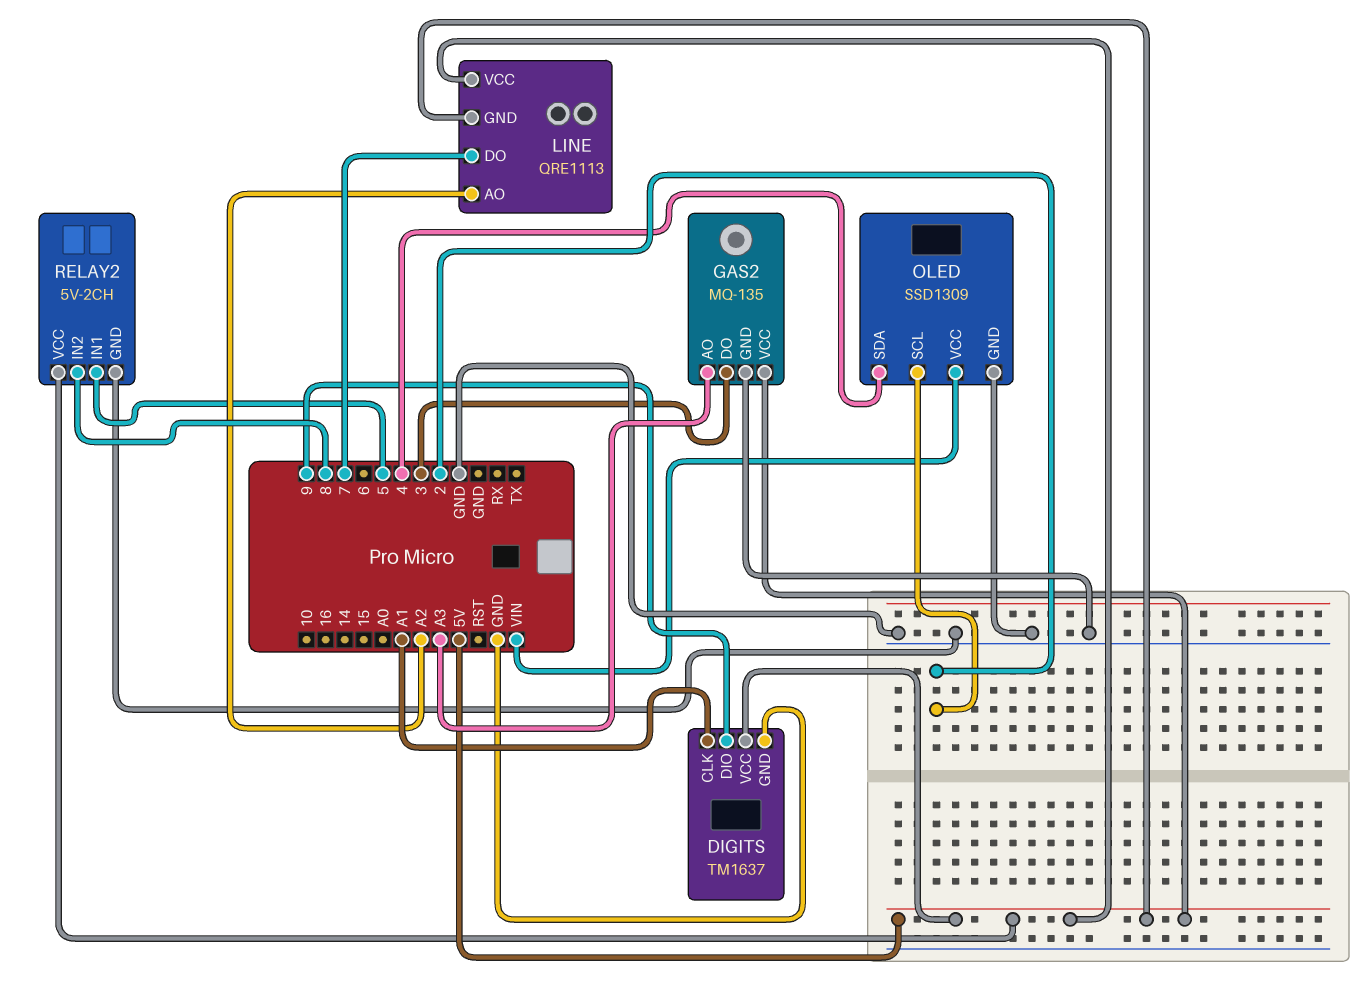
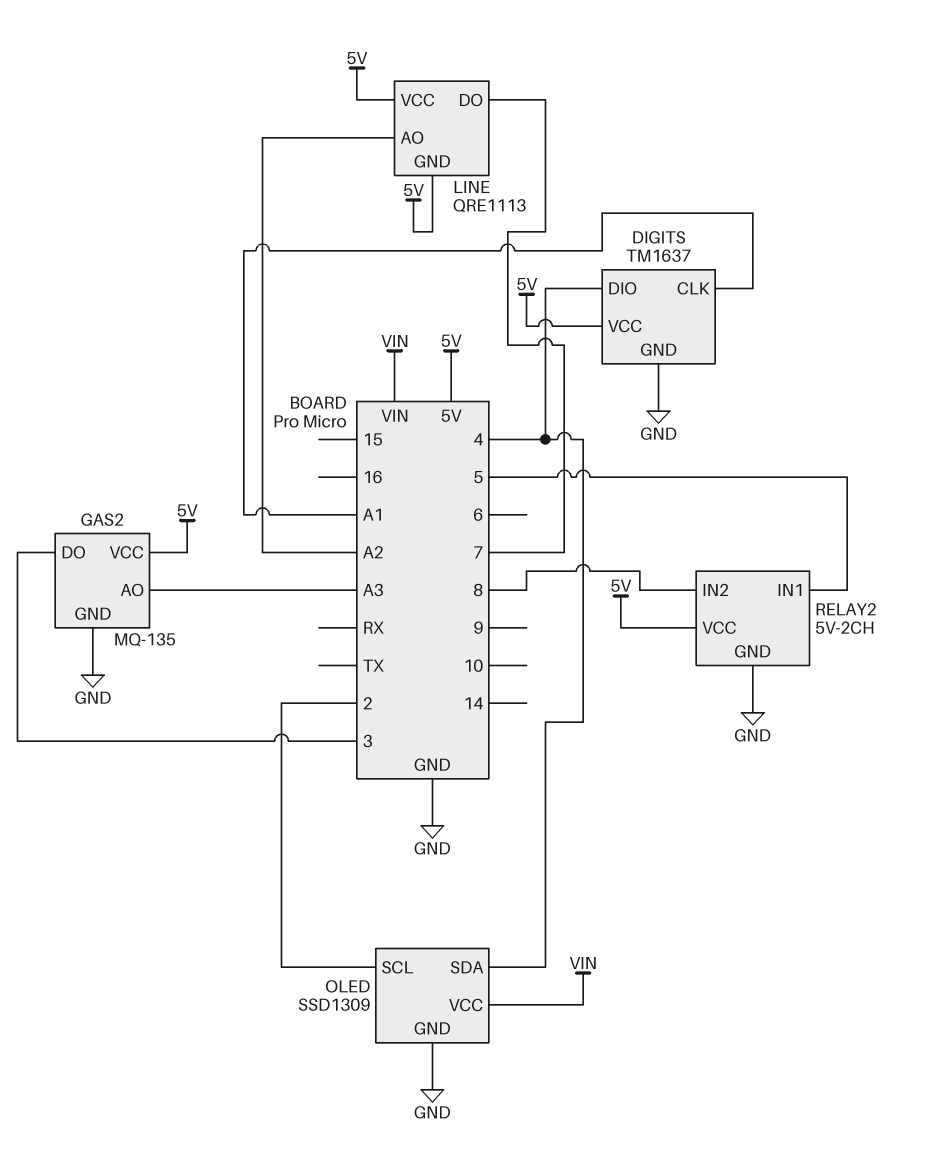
DIGITS pin DIO: 9 -> 4

